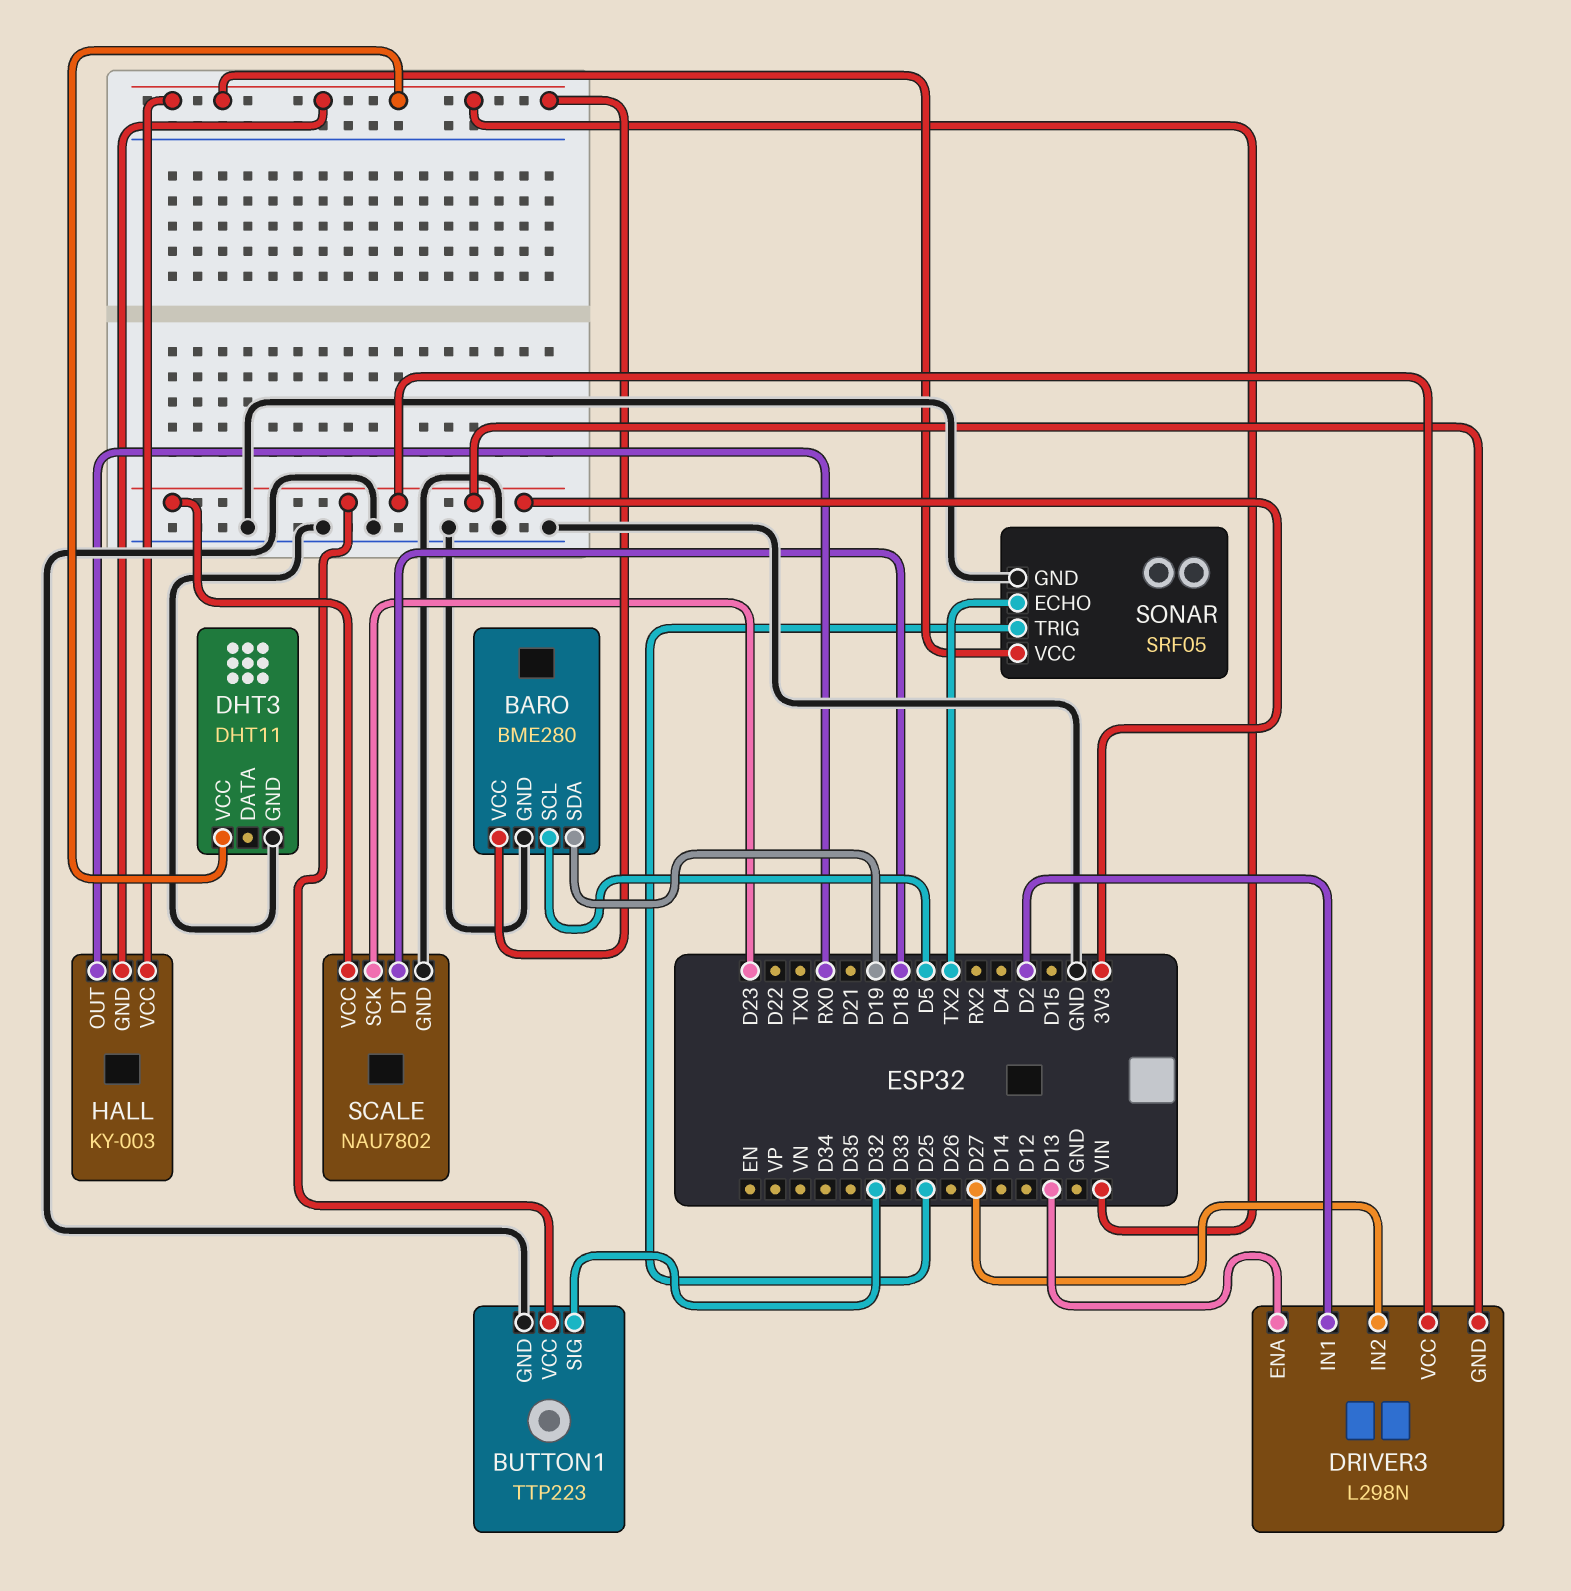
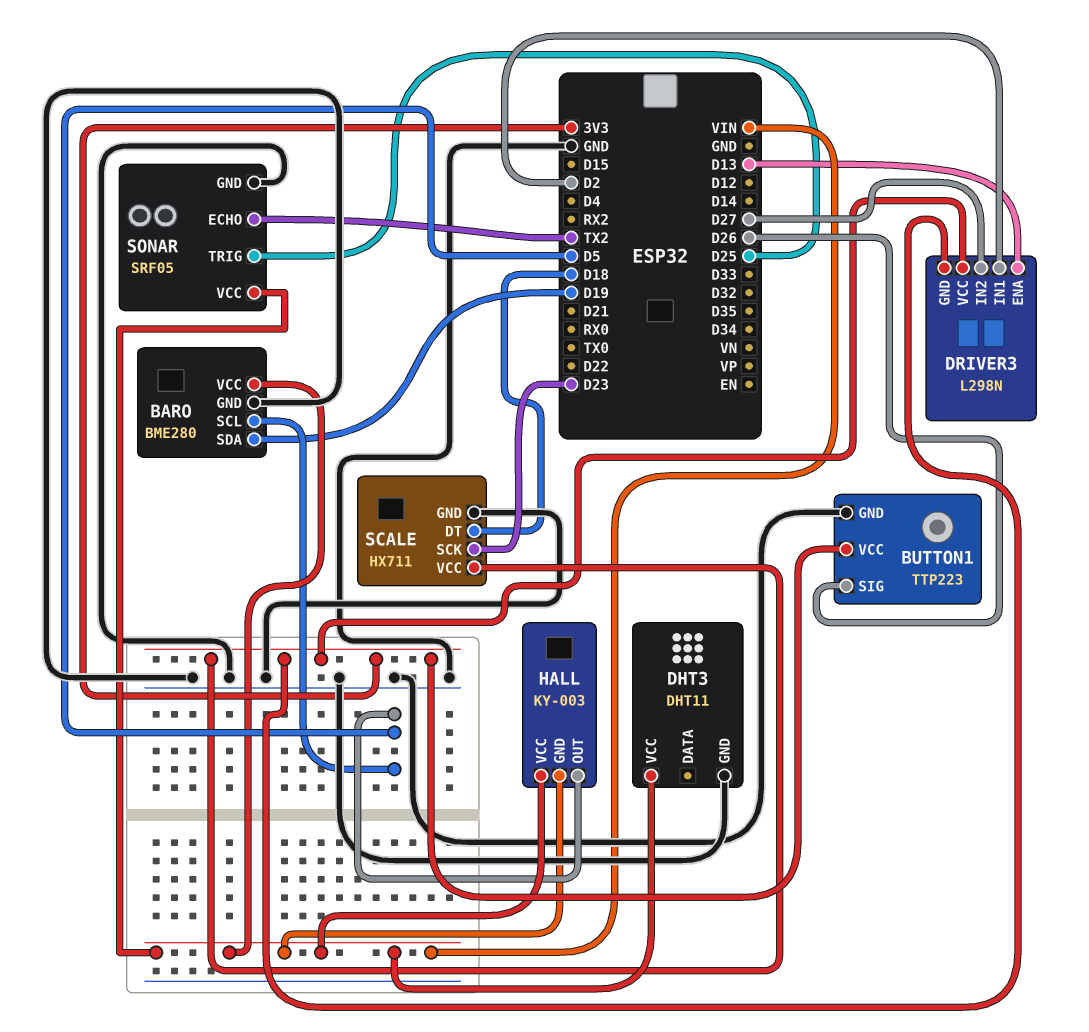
BUTTON1 pin SIG: D32 -> D26
HALL pin OUT: RX0 -> D5
SCALE: NAU7802 -> HX711

